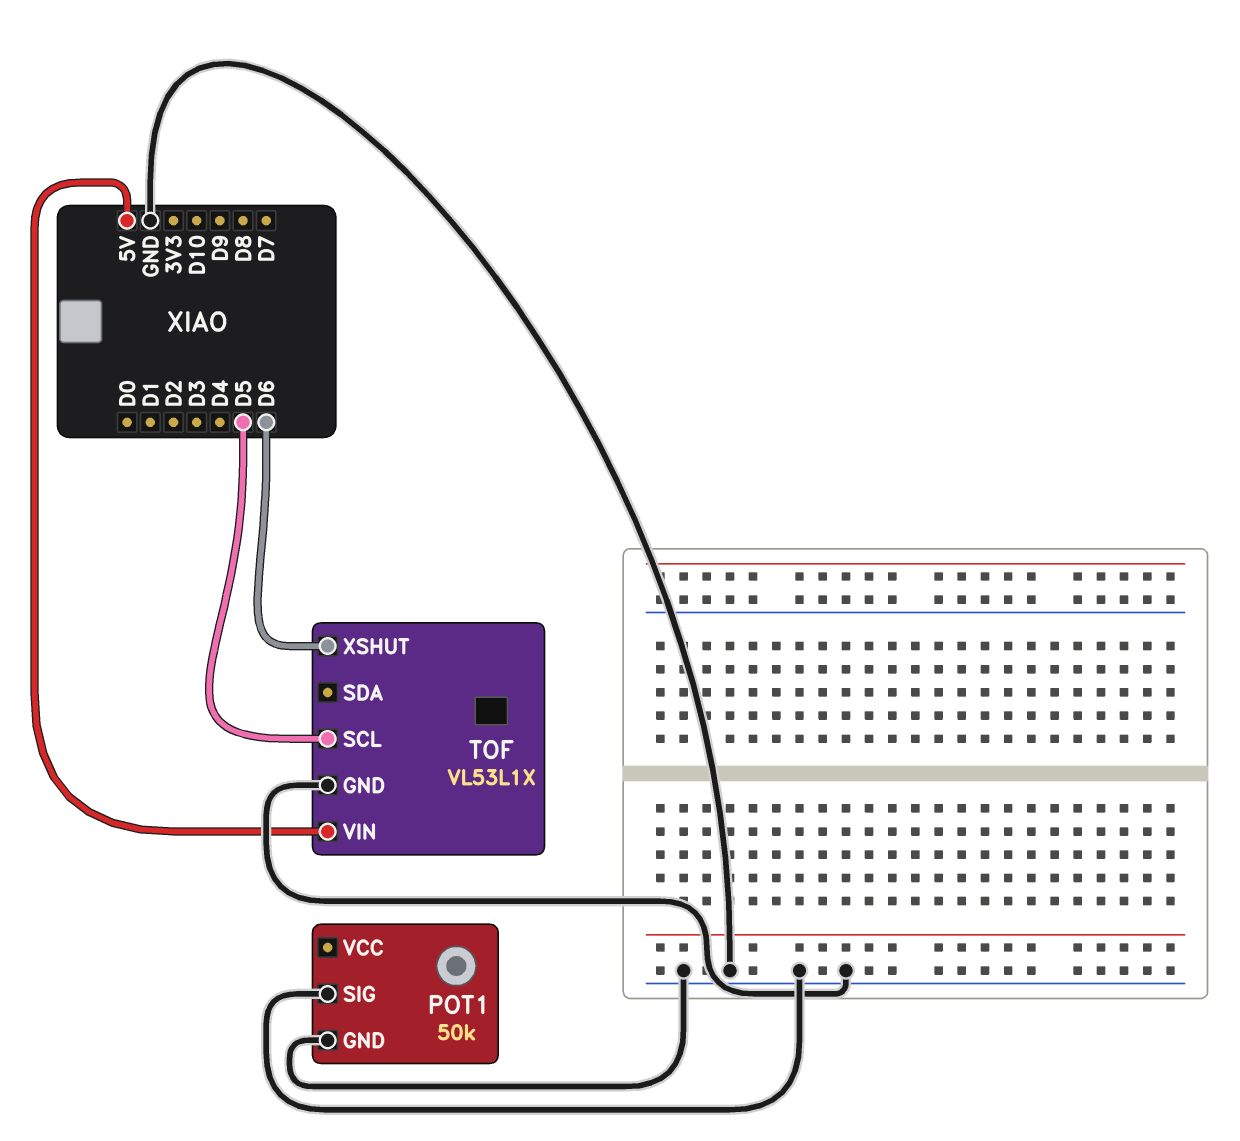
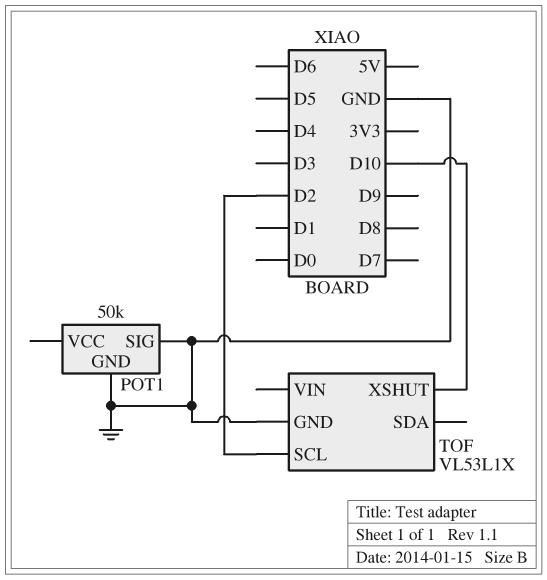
TOF pin SCL: D5 -> D2
TOF pin VIN: 5V -> none
TOF pin XSHUT: D6 -> D10

